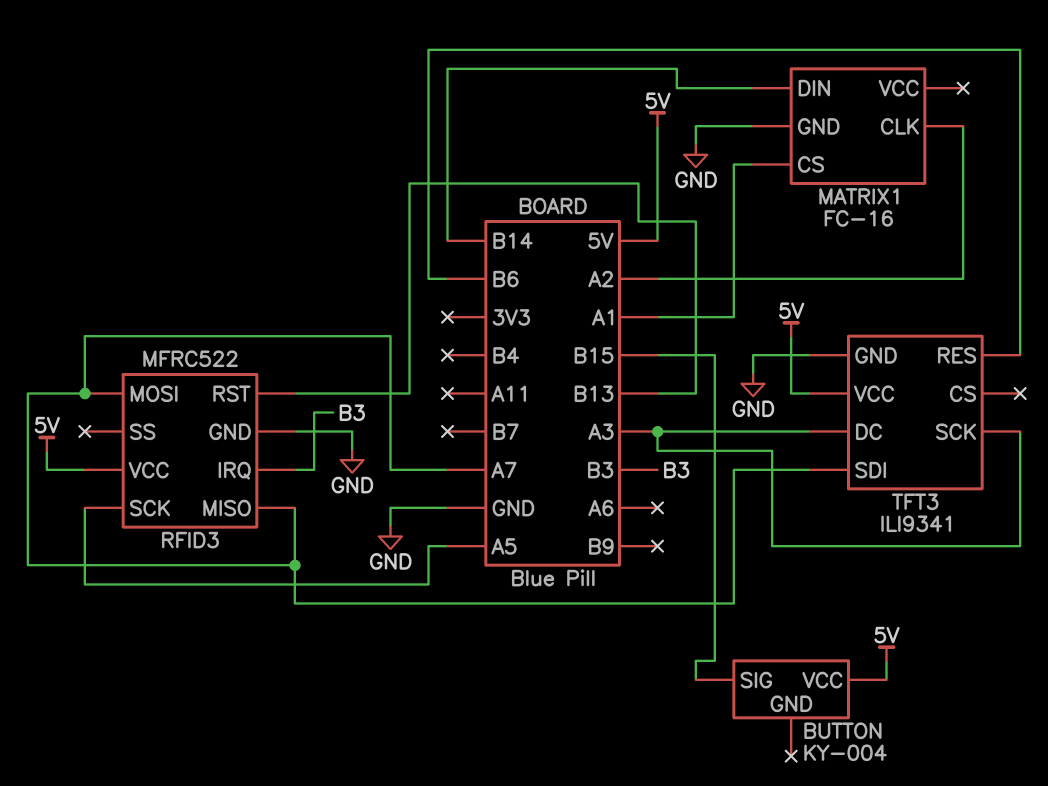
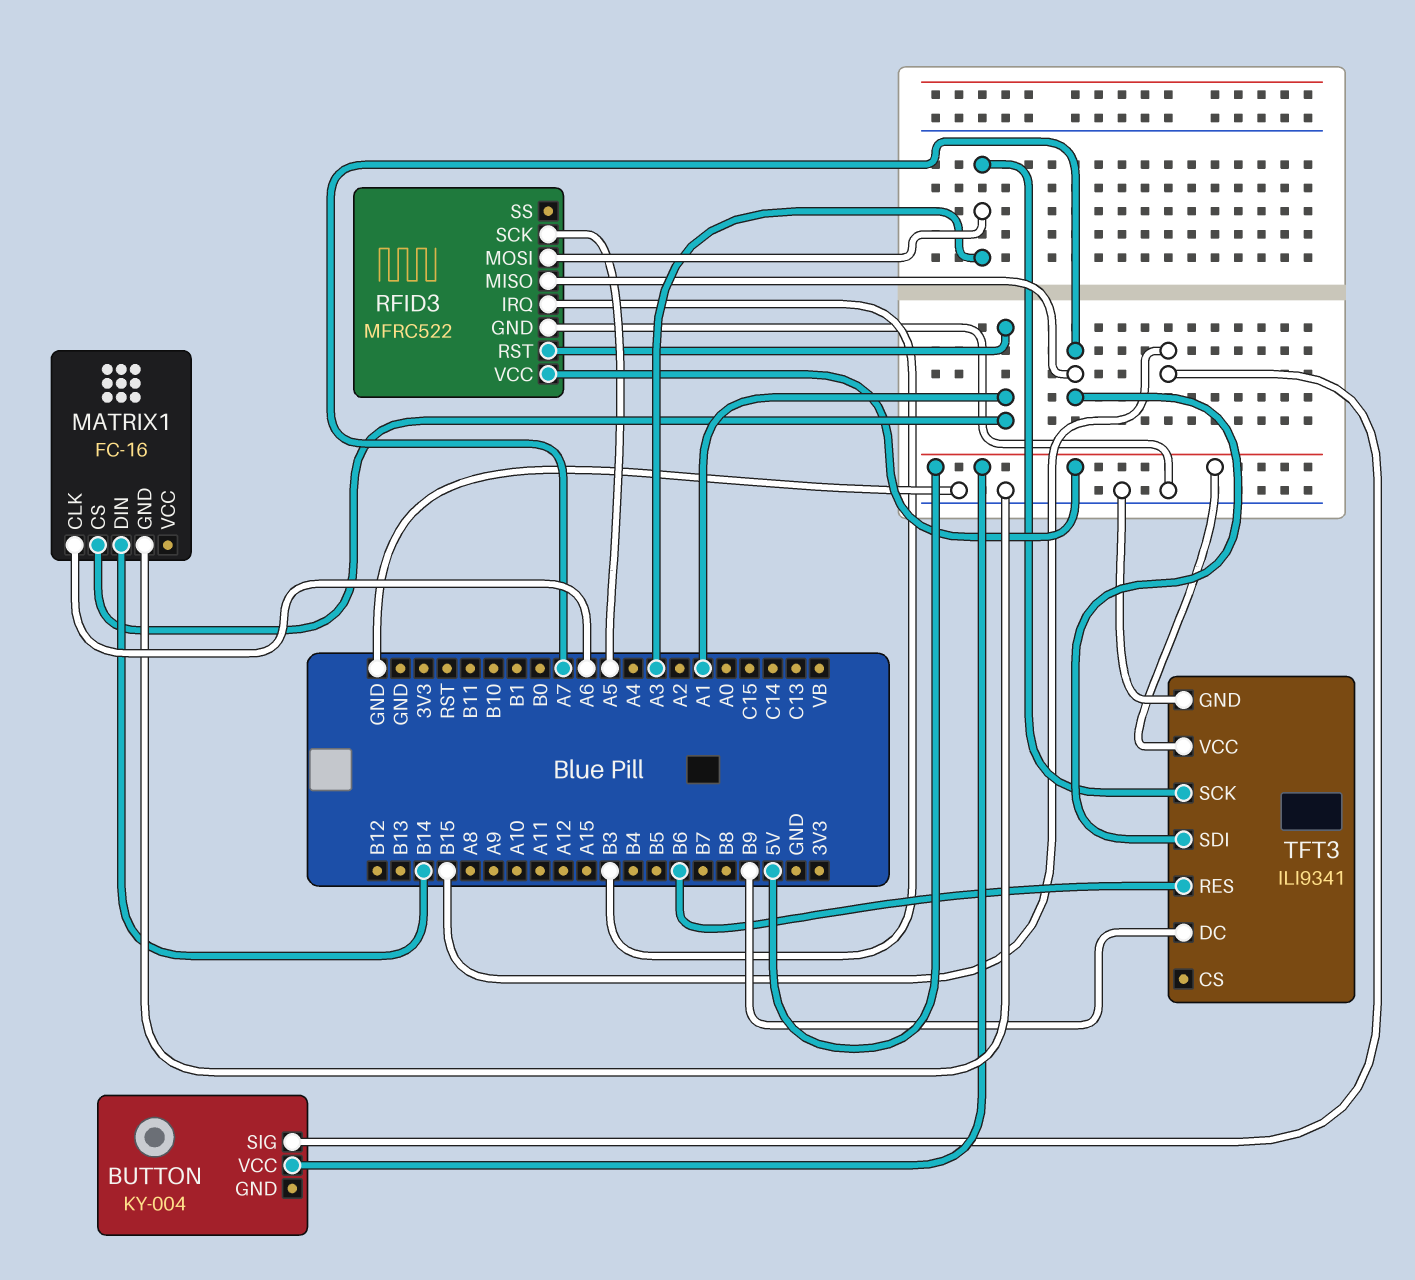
MATRIX1 pin CLK: A2 -> A6
RFID3 pin MOSI: A7 -> A3
RFID3 pin RST: B13 -> A1
TFT3 pin DC: A3 -> B9

